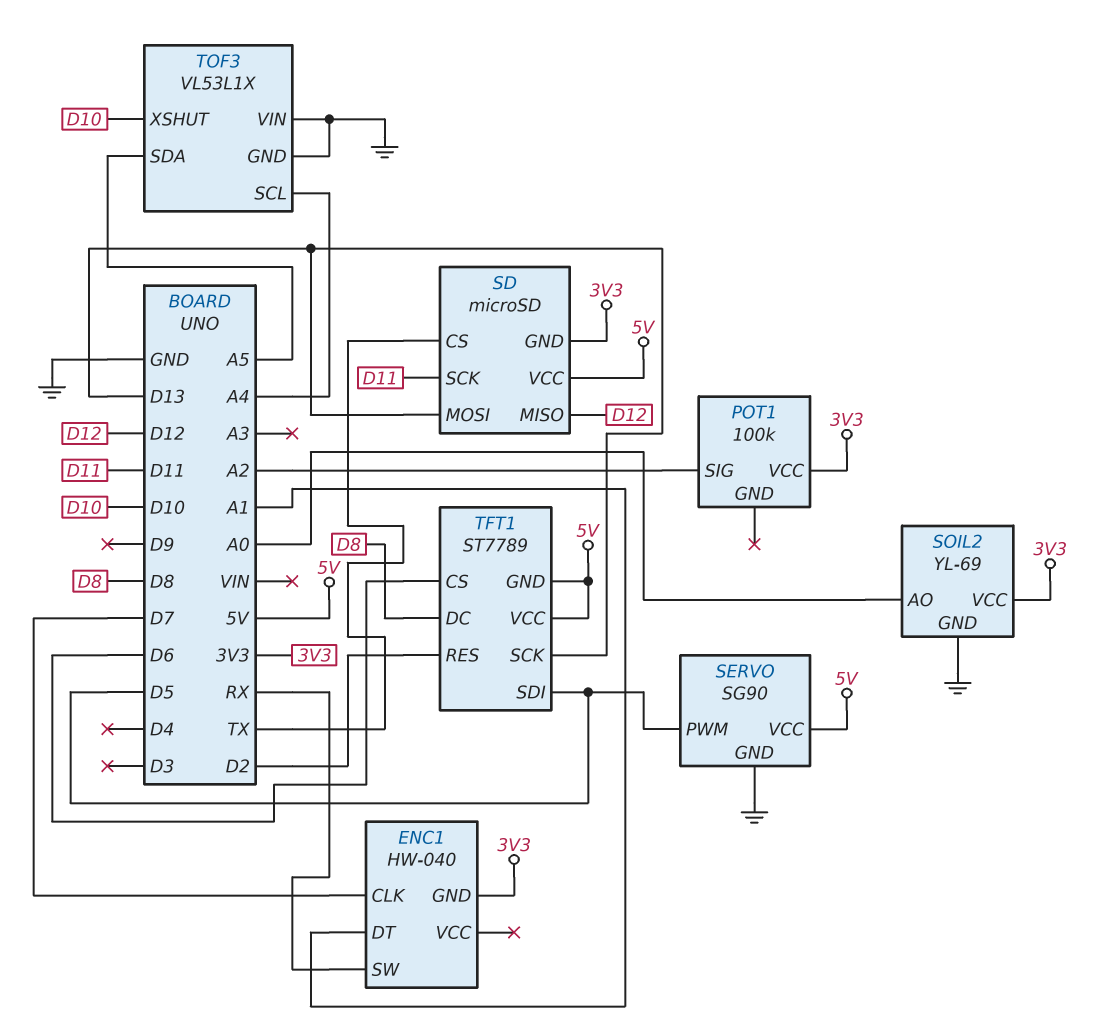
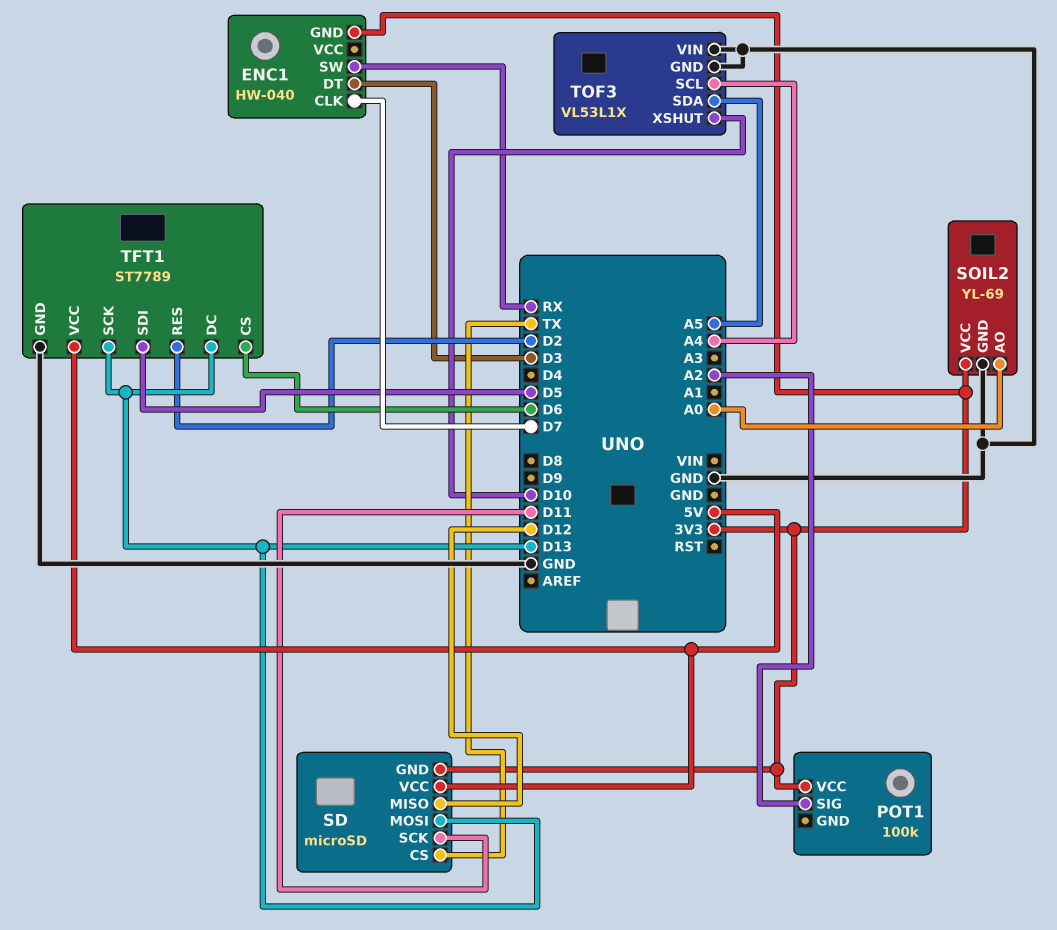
ENC1 pin DT: A1 -> D3
SERVO: SG90 -> none
SERVO pin GND: GND -> none
SERVO pin PWM: D5 -> none
SERVO pin VCC: 5V -> none
TFT1 pin DC: D8 -> D13
TFT1 pin GND: 5V -> GND

